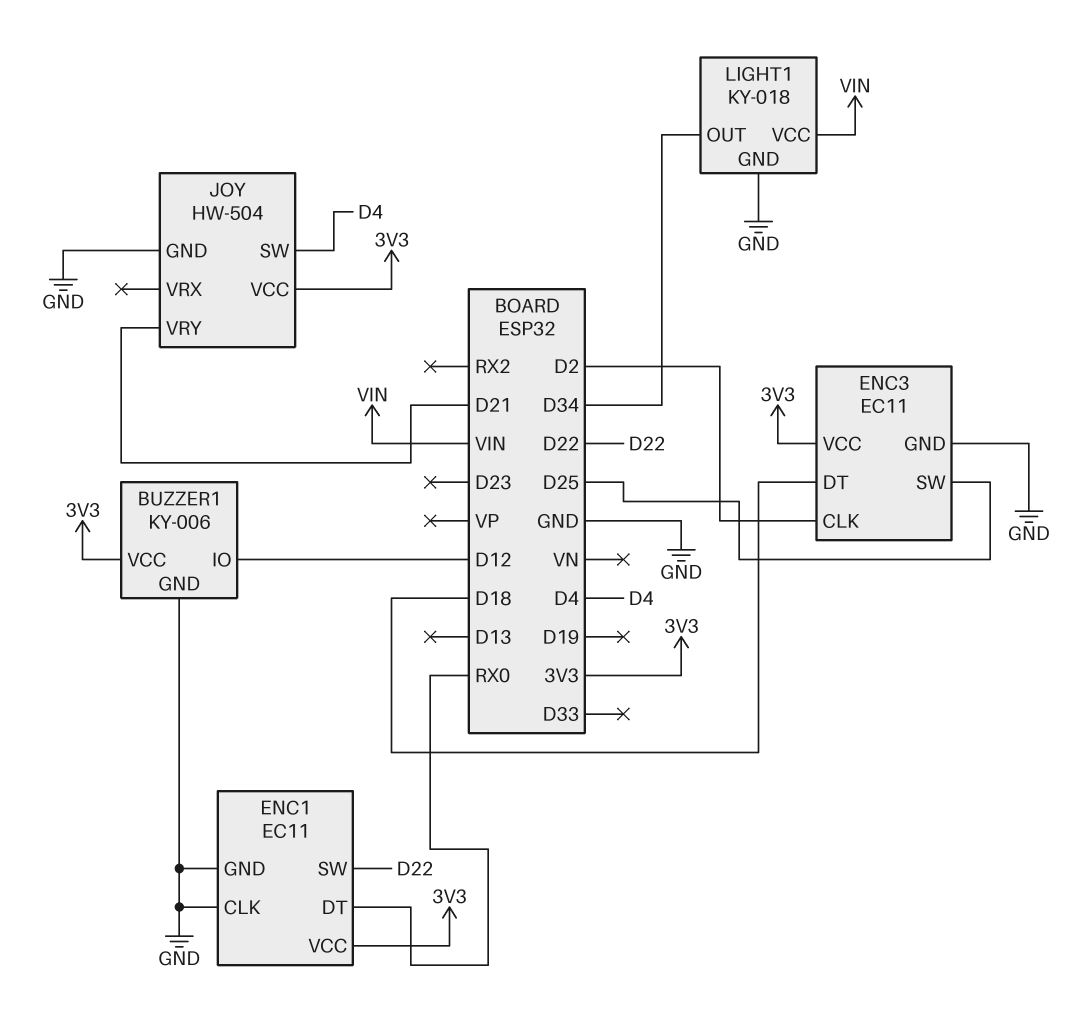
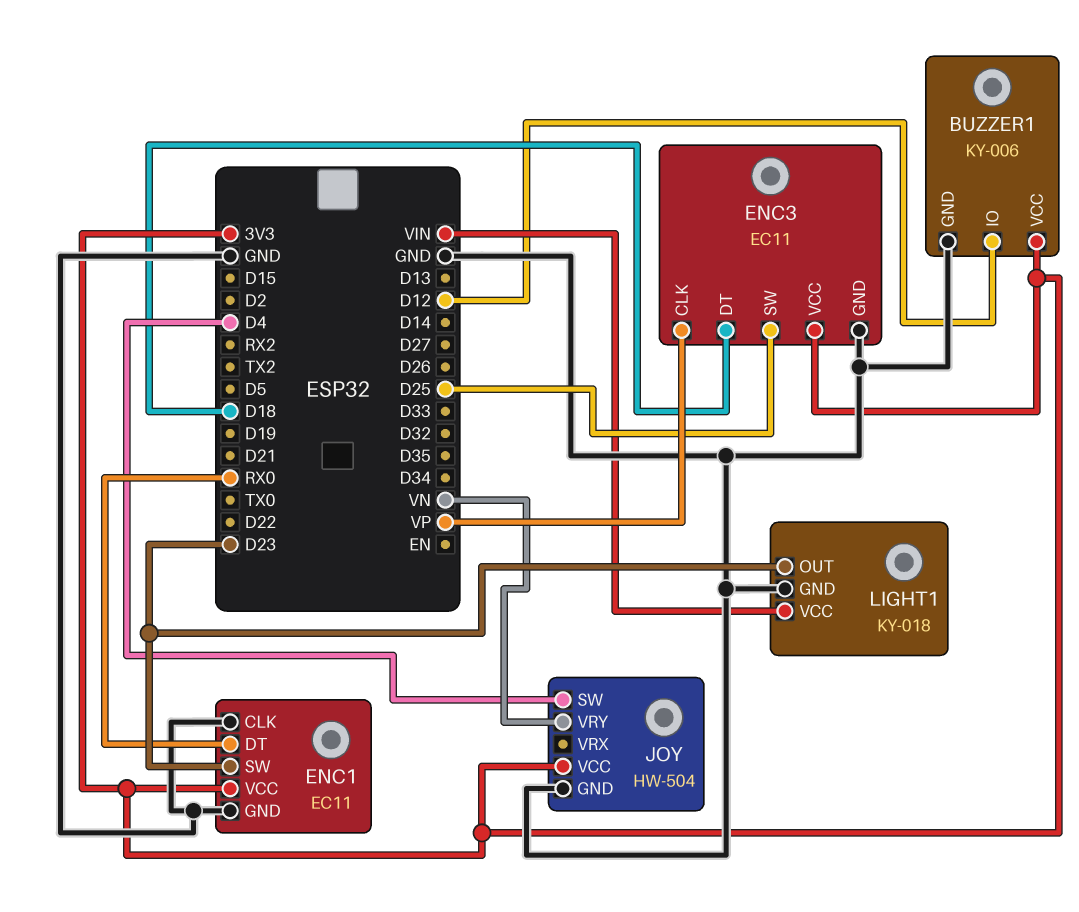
ENC1 pin SW: D22 -> D23
ENC3 pin CLK: D2 -> VP
JOY pin VRY: D21 -> VN
LIGHT1 pin OUT: D34 -> D23

